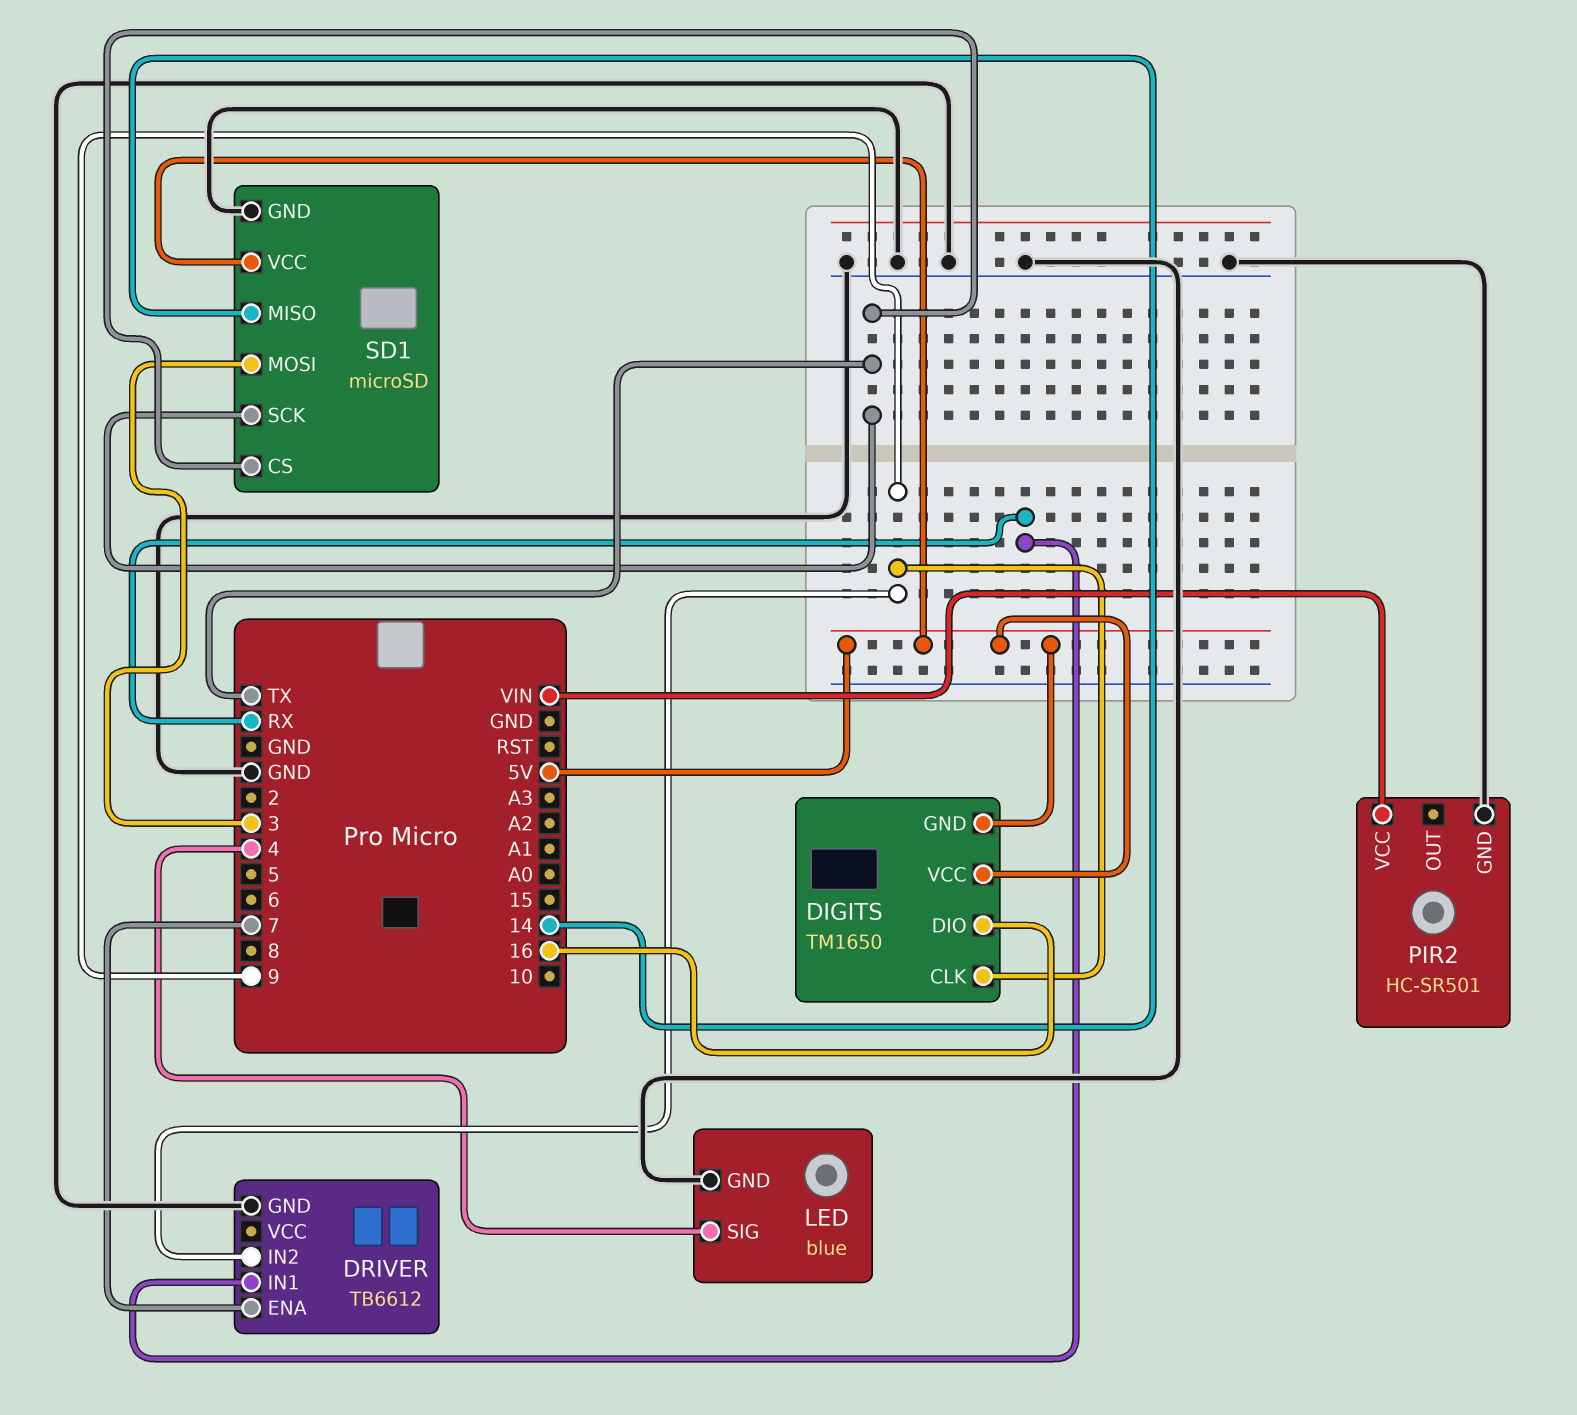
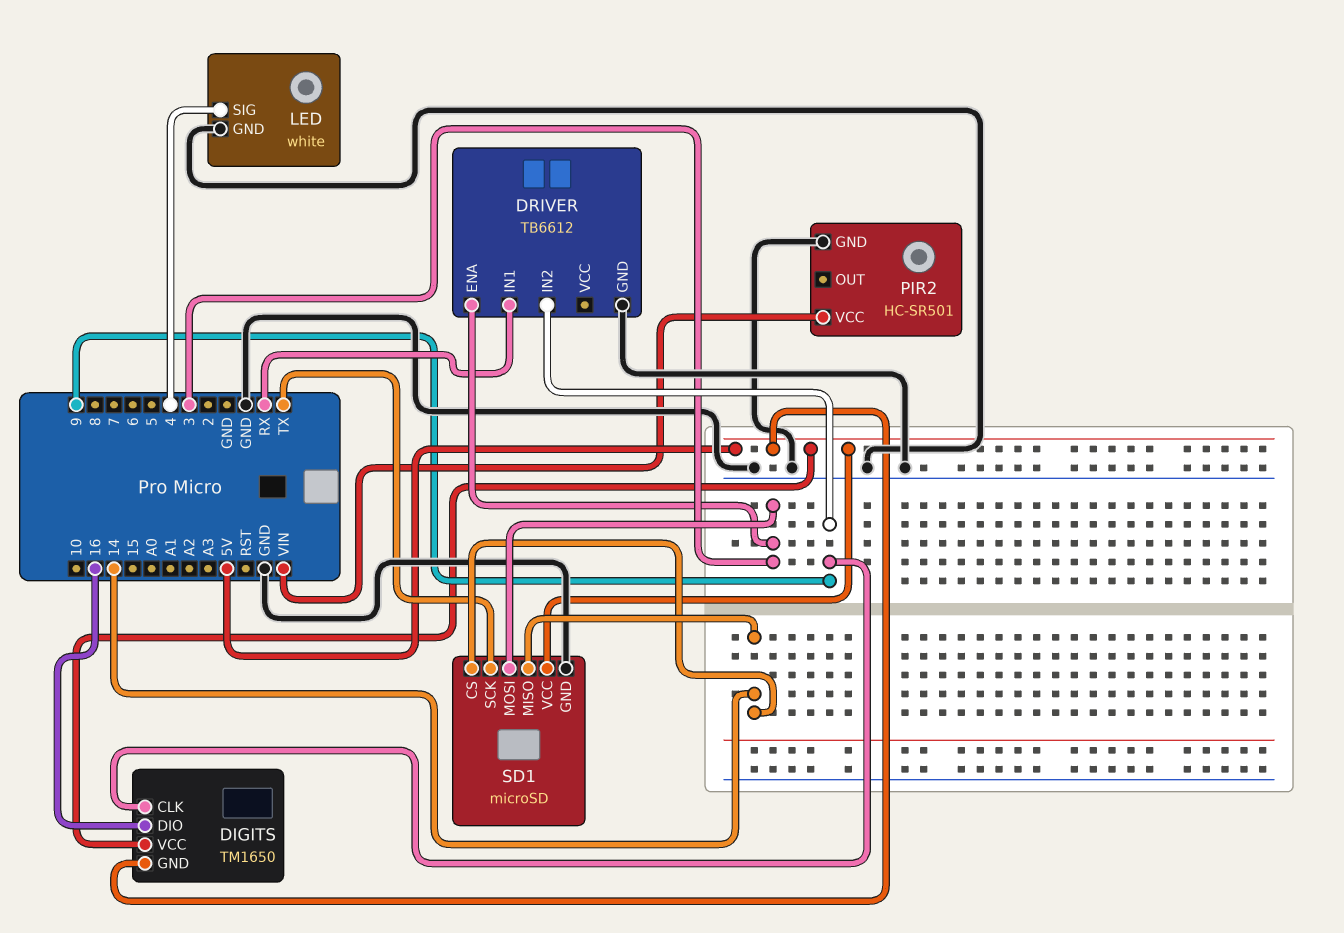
DRIVER pin ENA: 7 -> 3
LED: blue -> white
SD1 pin CS: TX -> 14

